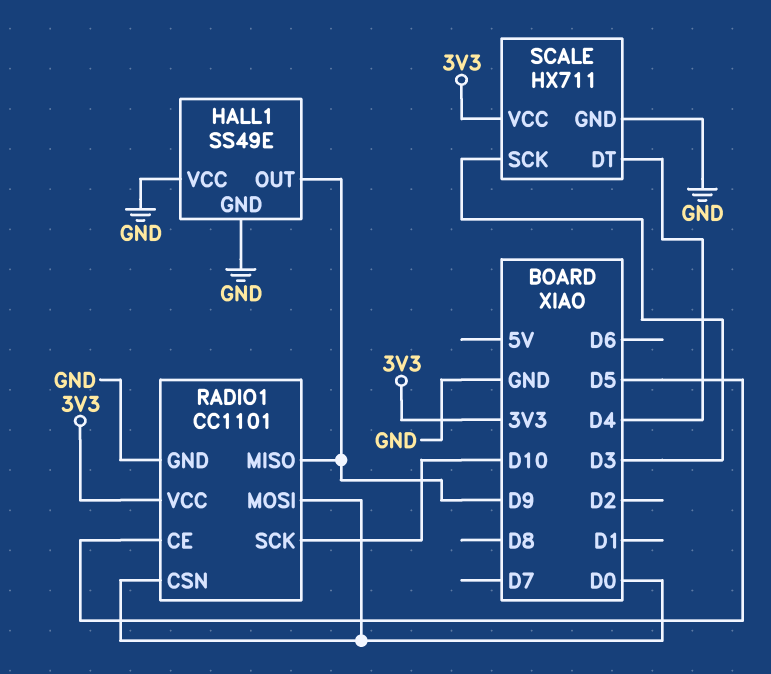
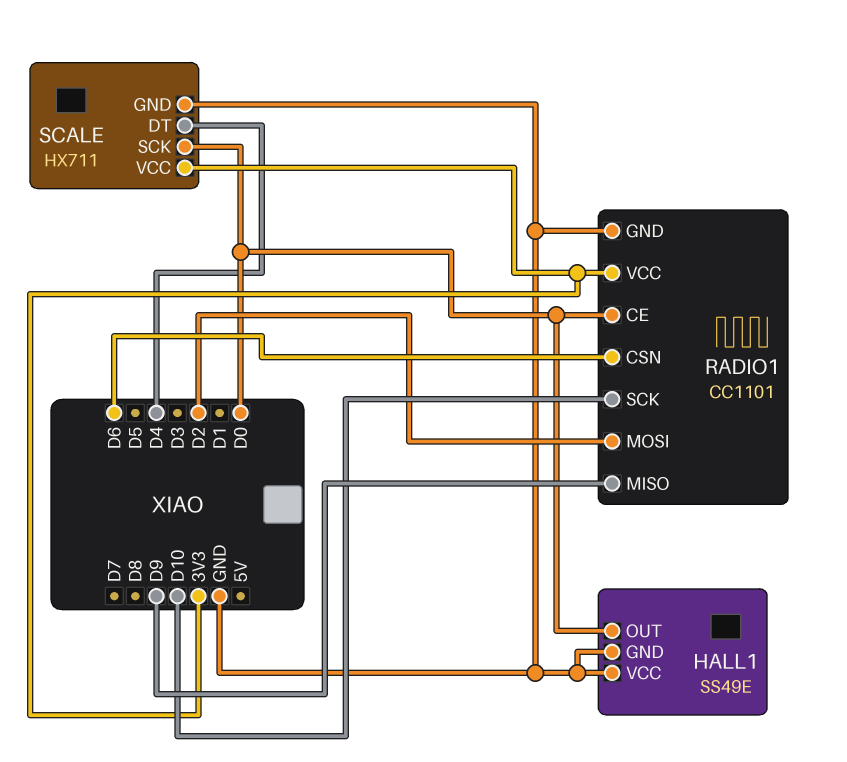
HALL1 pin OUT: D9 -> D0
RADIO1 pin CE: D5 -> D0
RADIO1 pin CSN: D0 -> D6
RADIO1 pin MOSI: D0 -> D2
SCALE pin SCK: D3 -> D0

